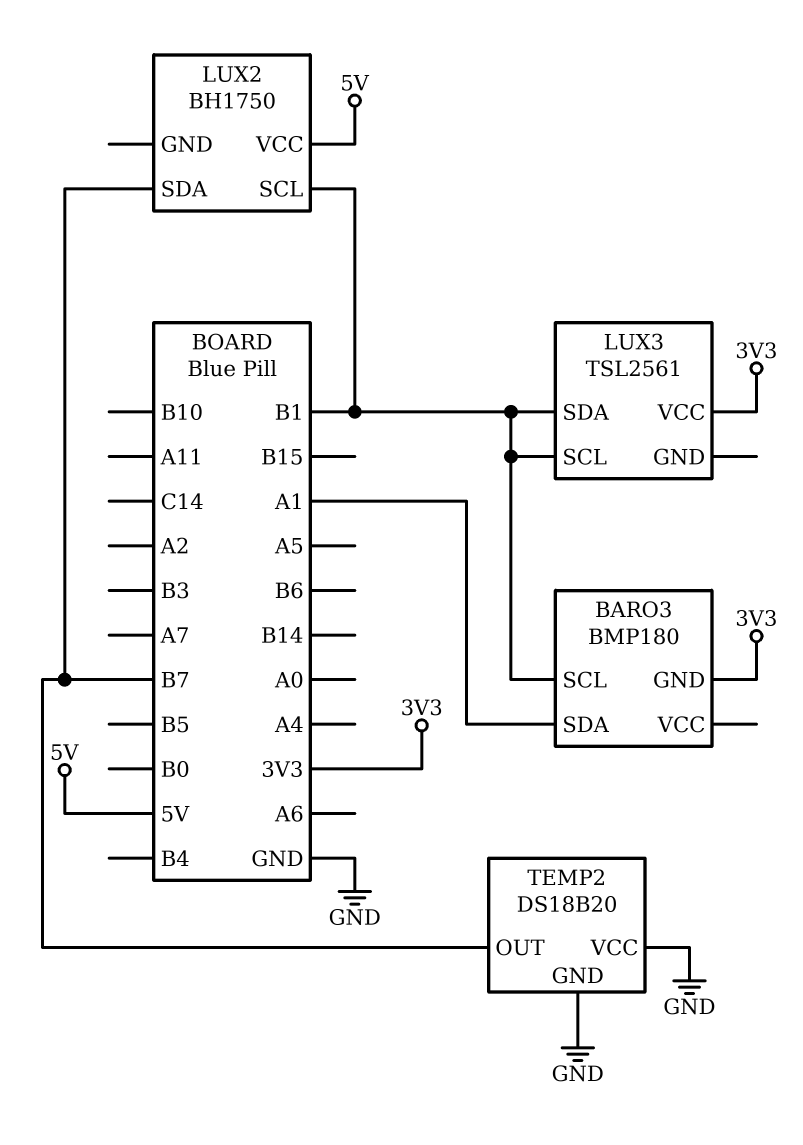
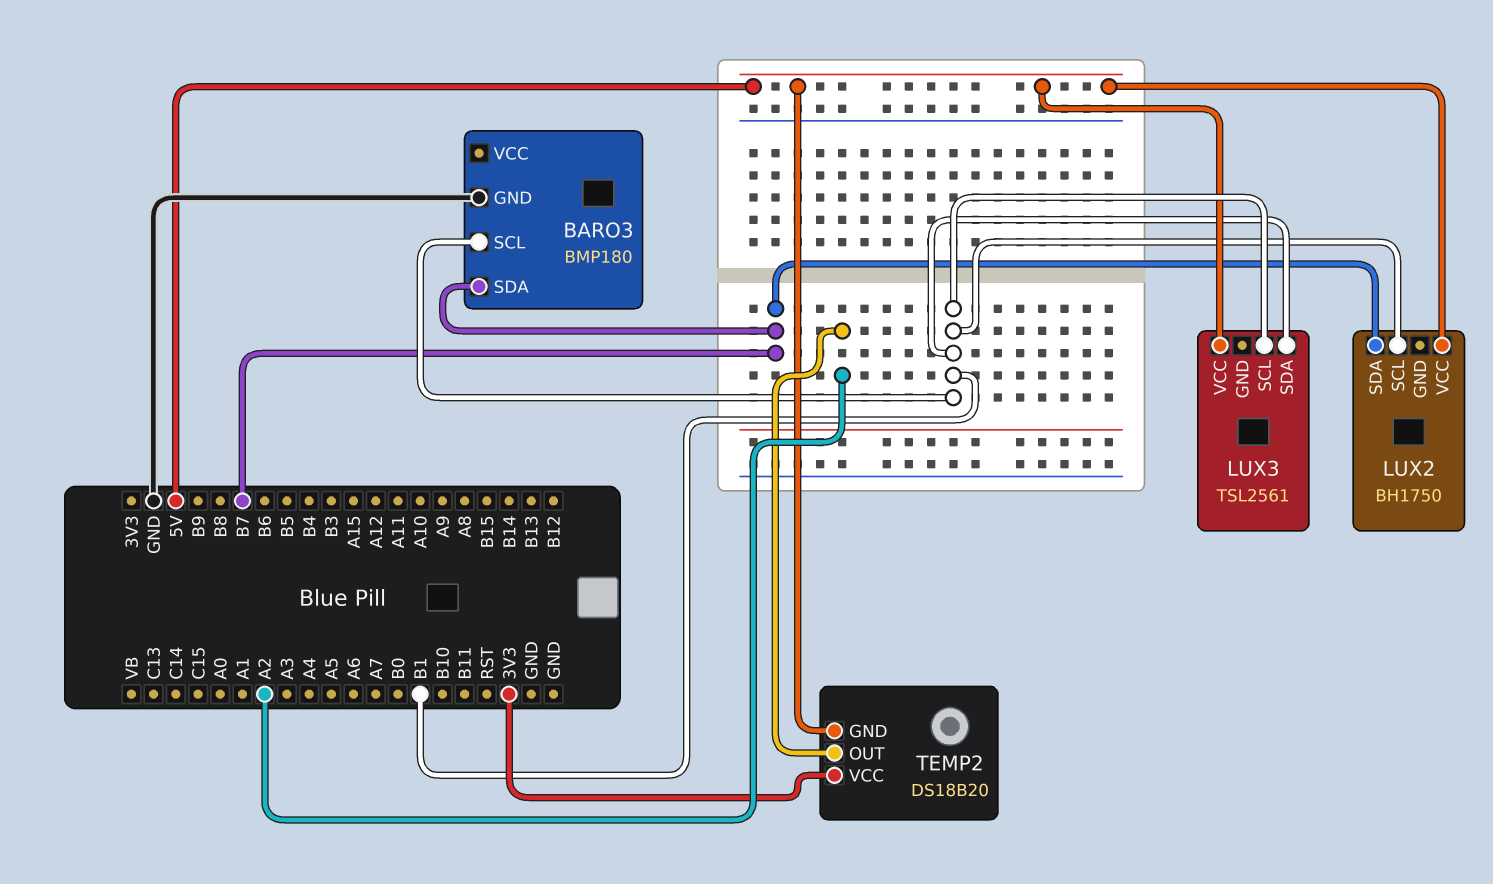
BARO3 pin GND: 3V3 -> GND
BARO3 pin SDA: A1 -> B7
LUX3 pin VCC: 3V3 -> 5V
TEMP2 pin GND: GND -> 5V
TEMP2 pin OUT: B7 -> A2
TEMP2 pin VCC: GND -> 3V3

